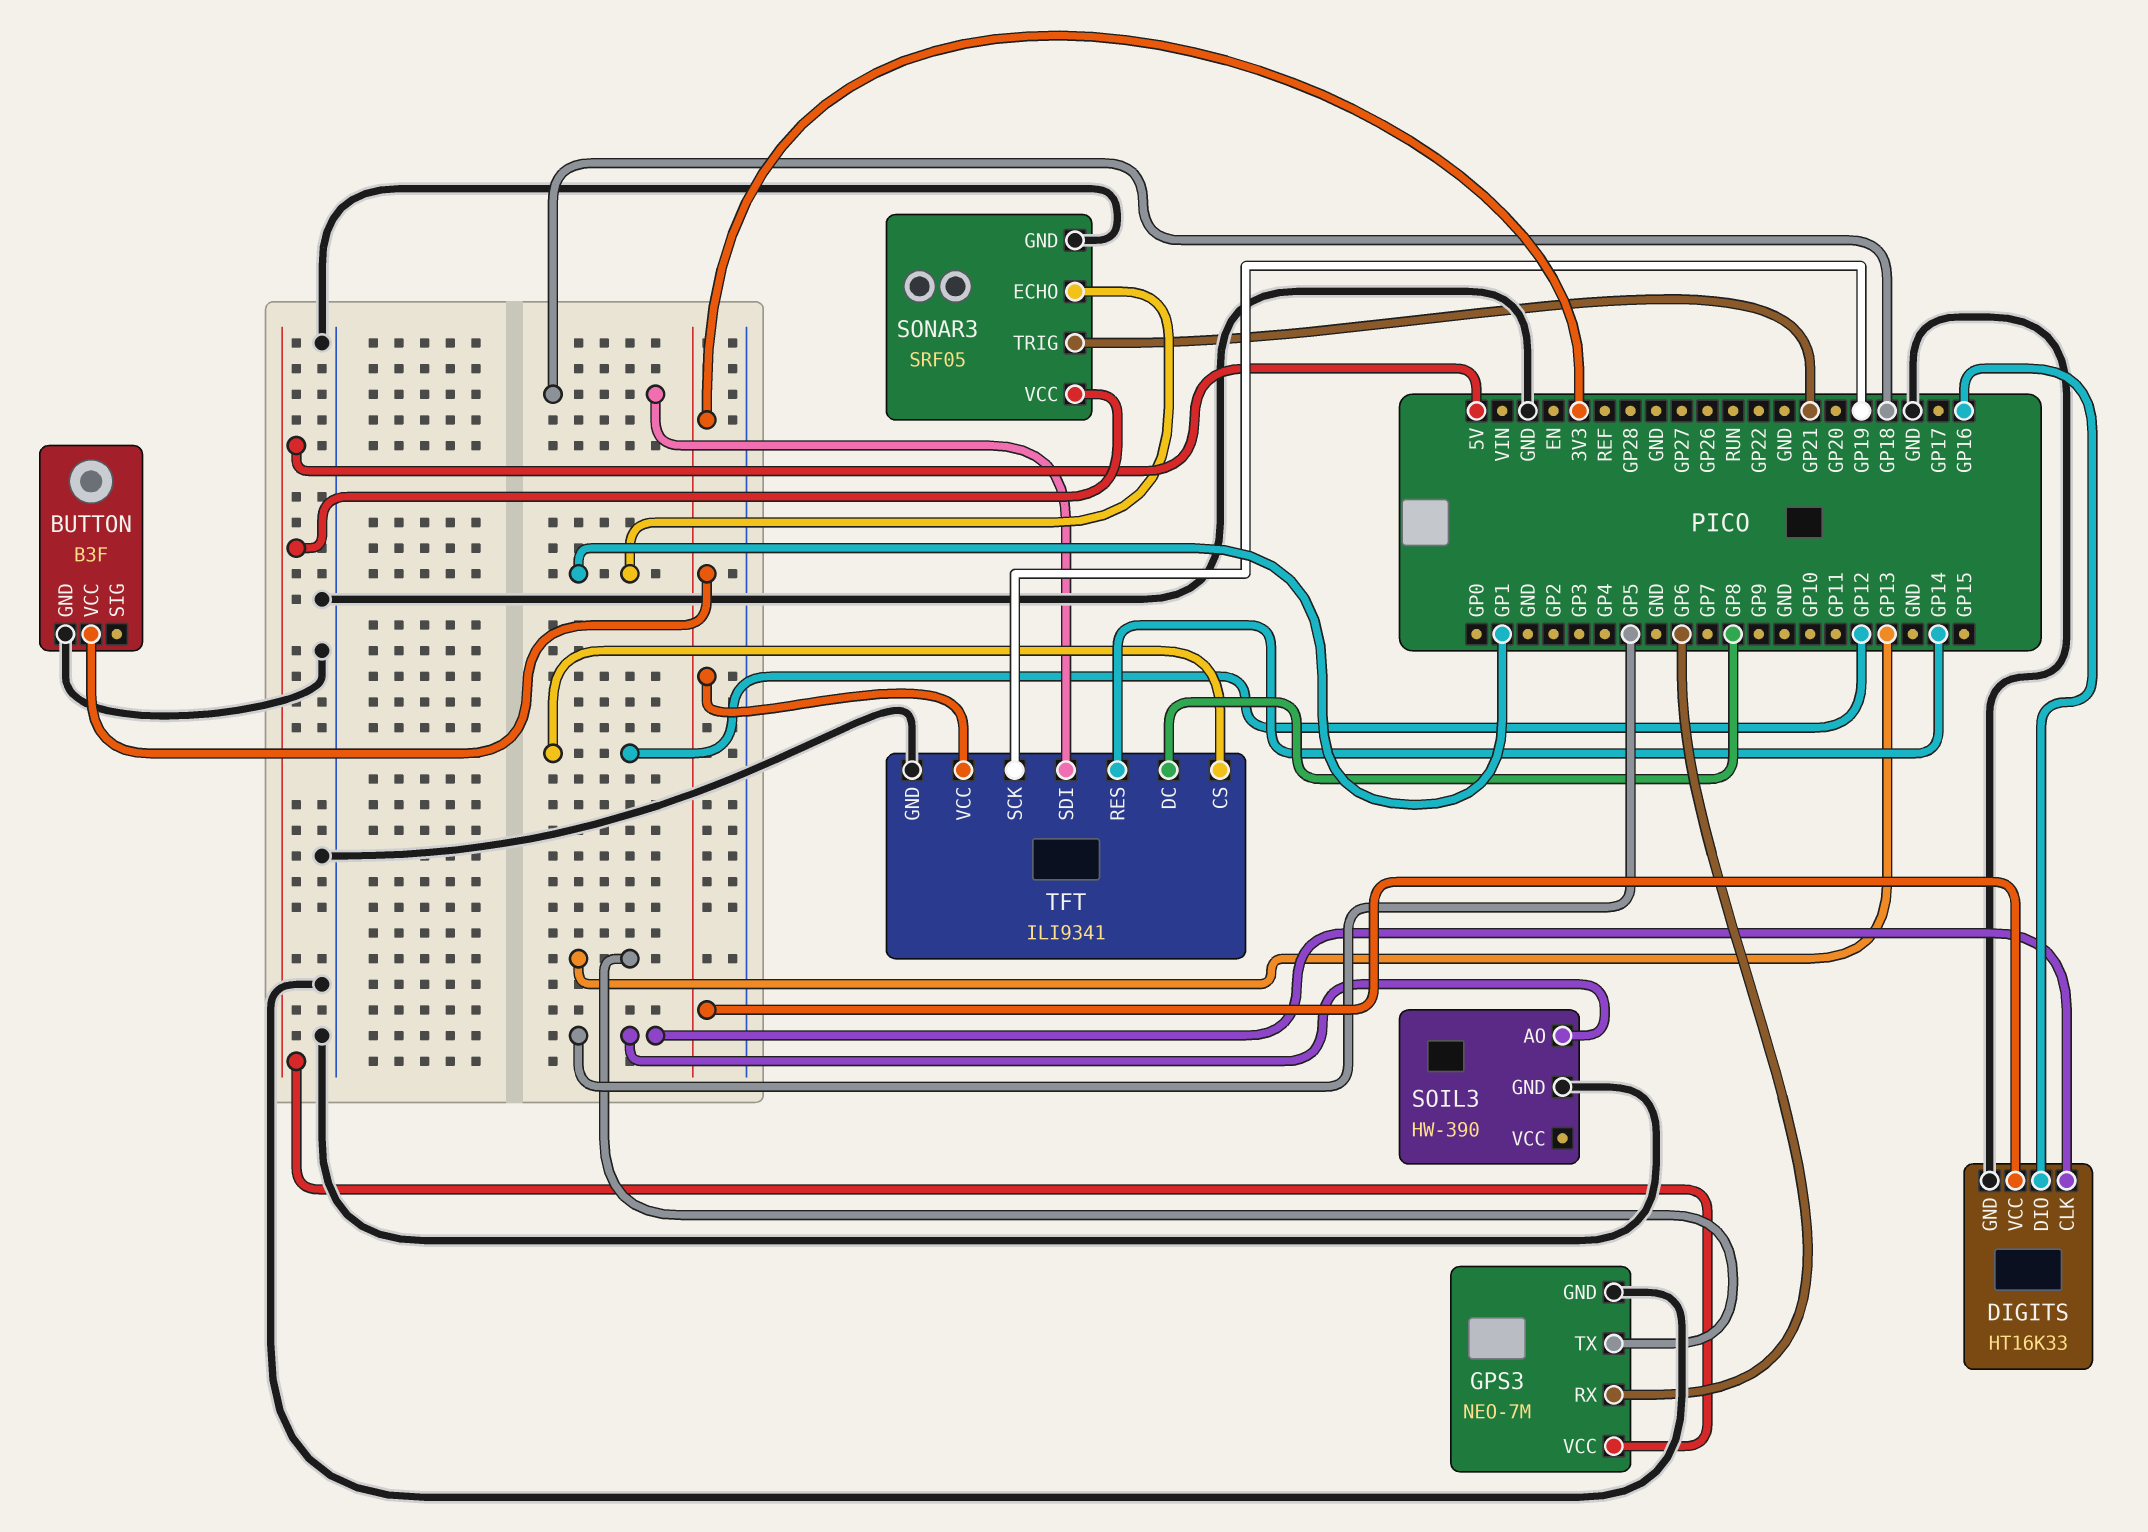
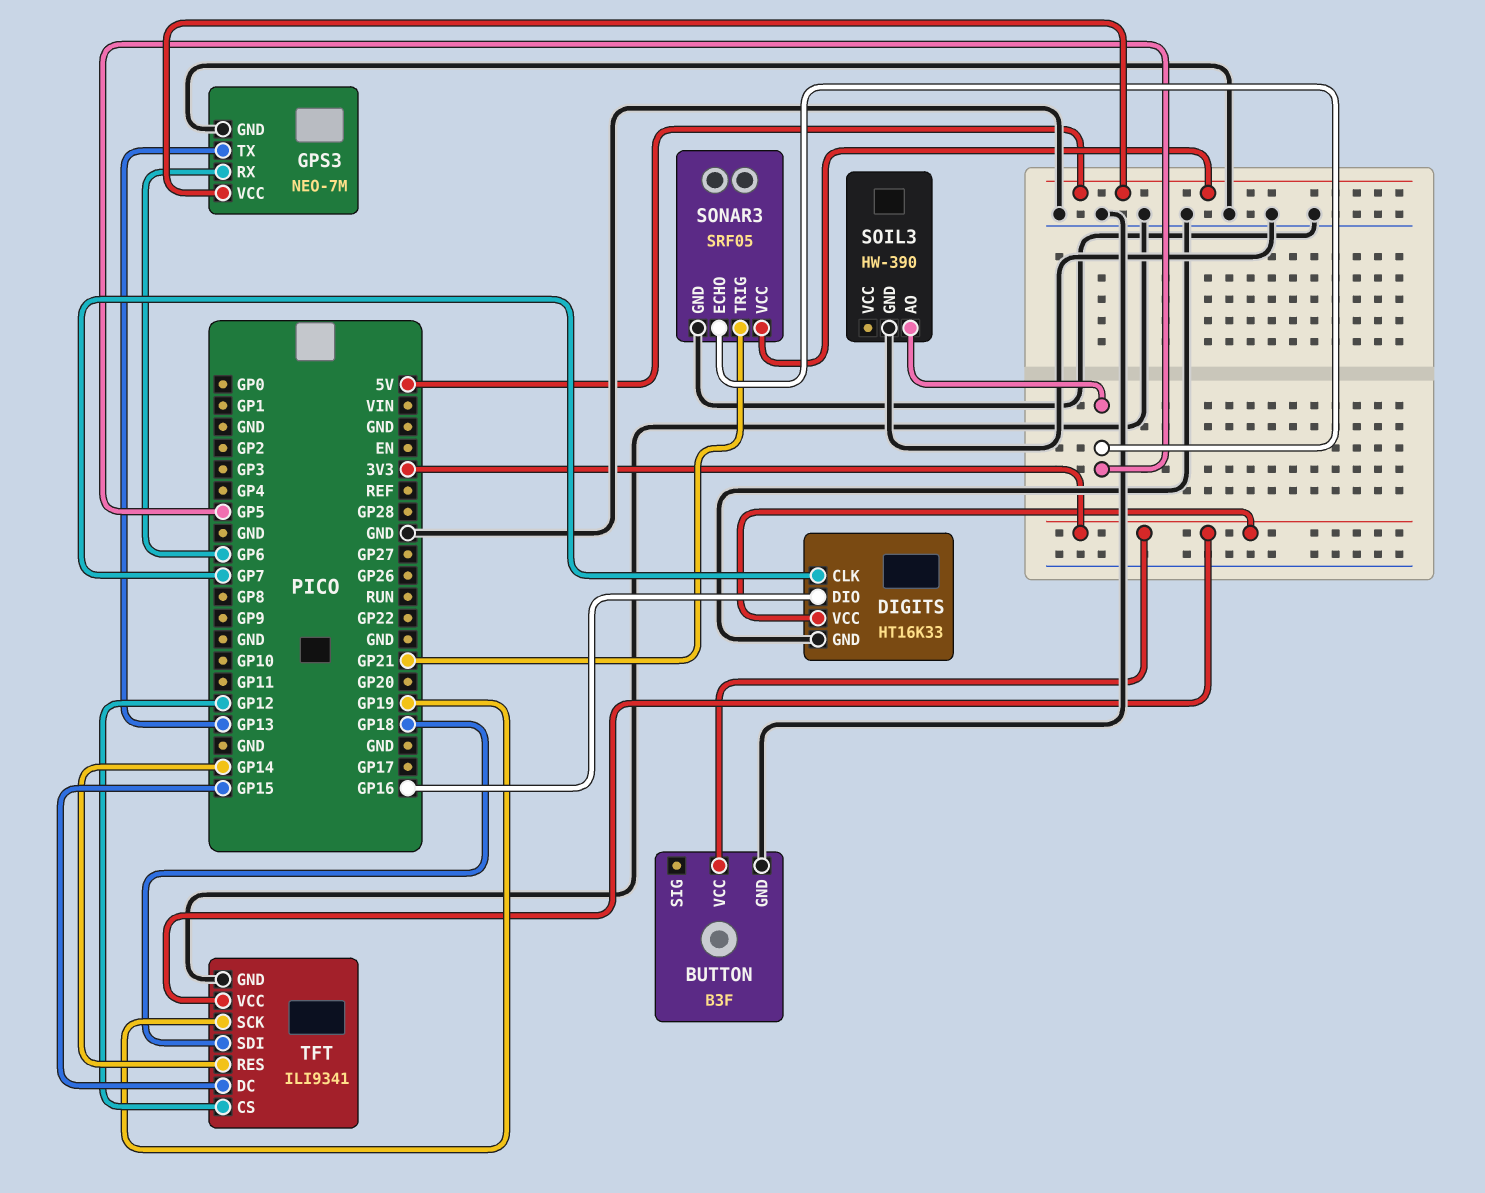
DIGITS pin CLK: GP5 -> GP7
SONAR3 pin ECHO: GP1 -> GP5
TFT pin DC: GP8 -> GP15

